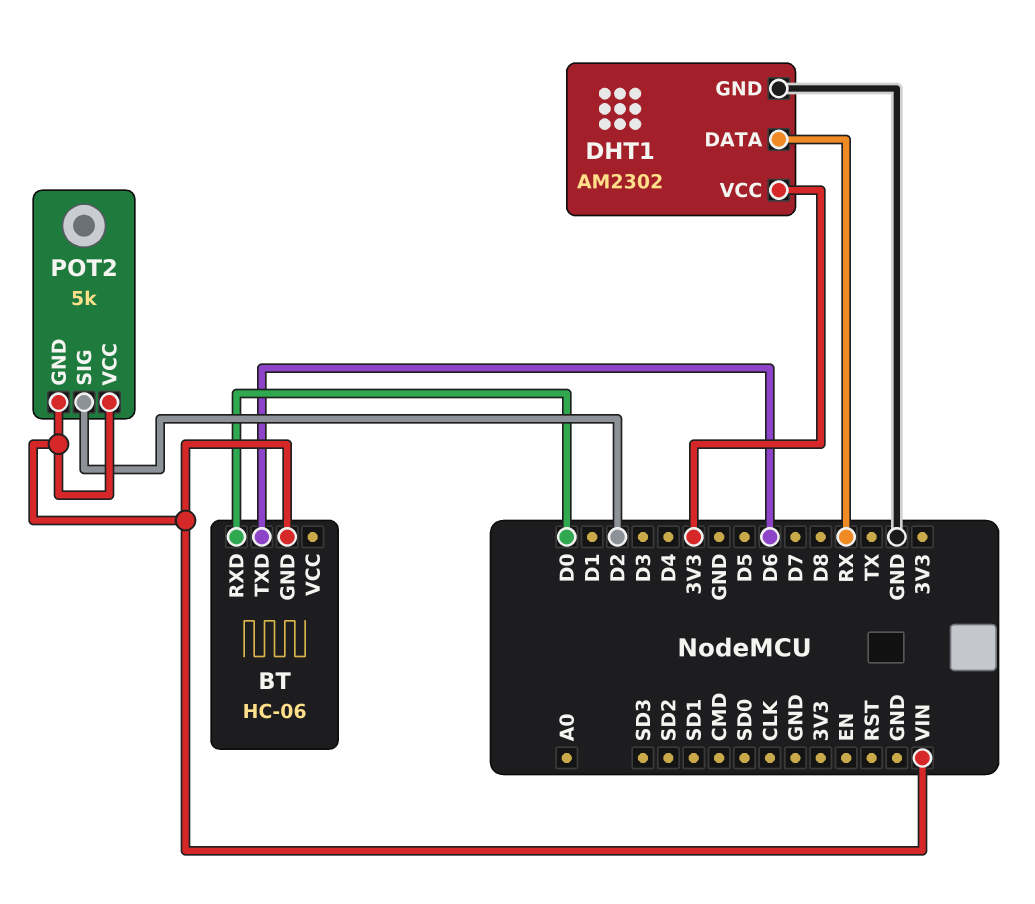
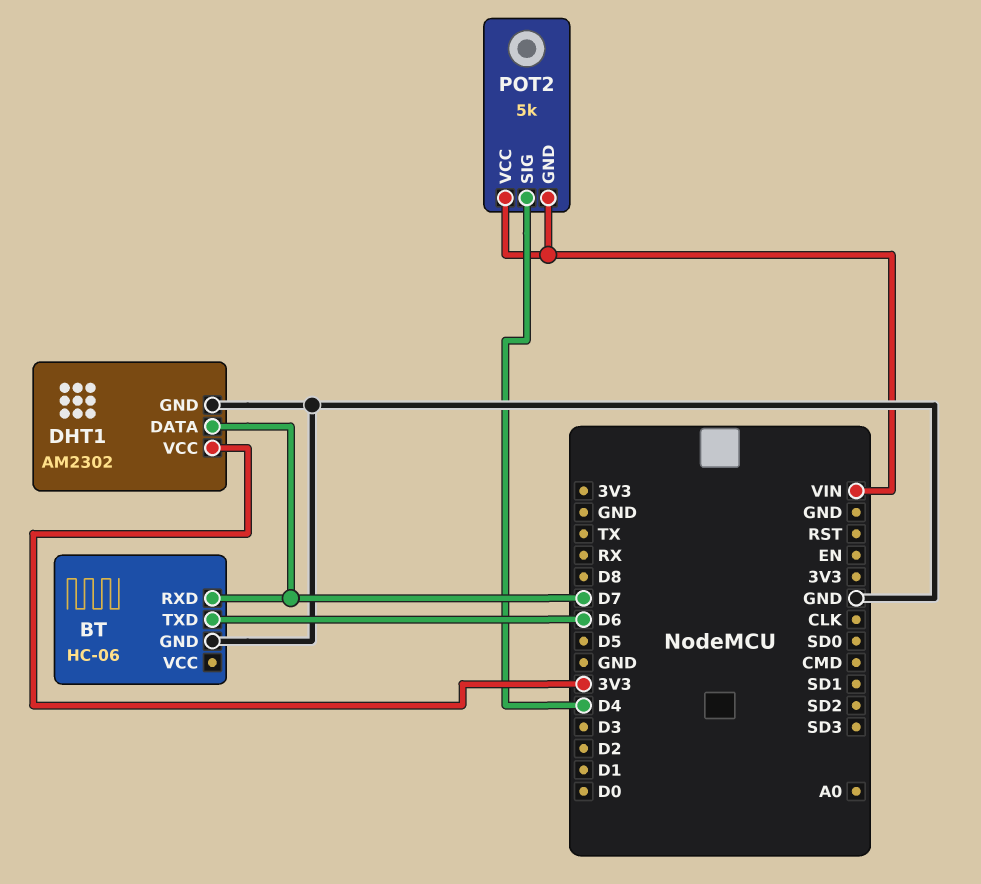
BT pin GND: VIN -> GND
BT pin RXD: D0 -> D7
DHT1 pin DATA: RX -> D7
POT2 pin SIG: D2 -> D4

